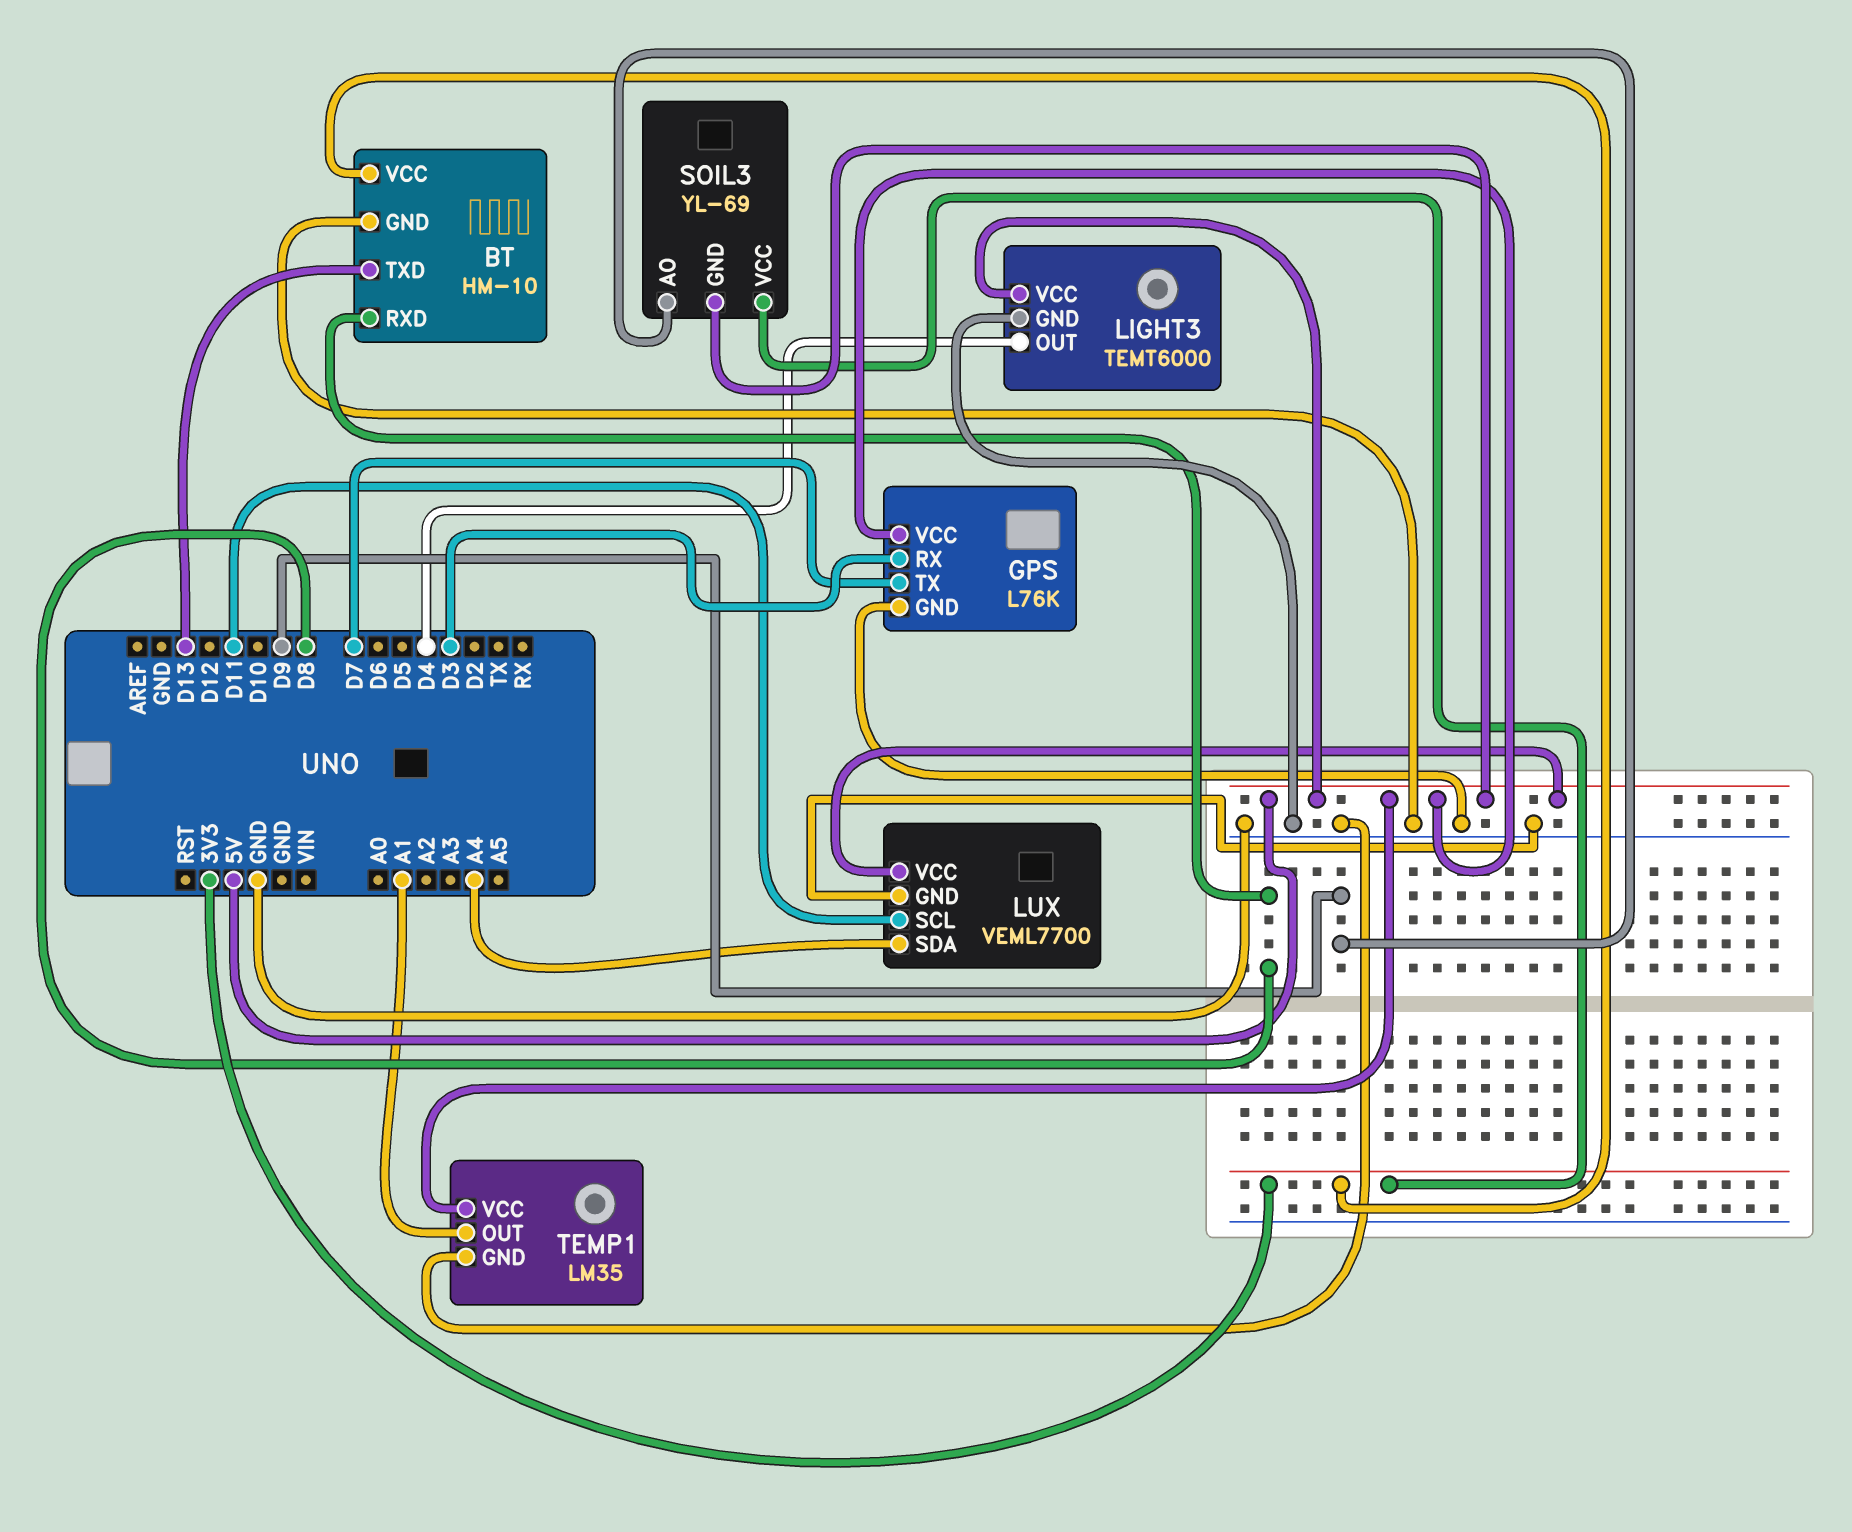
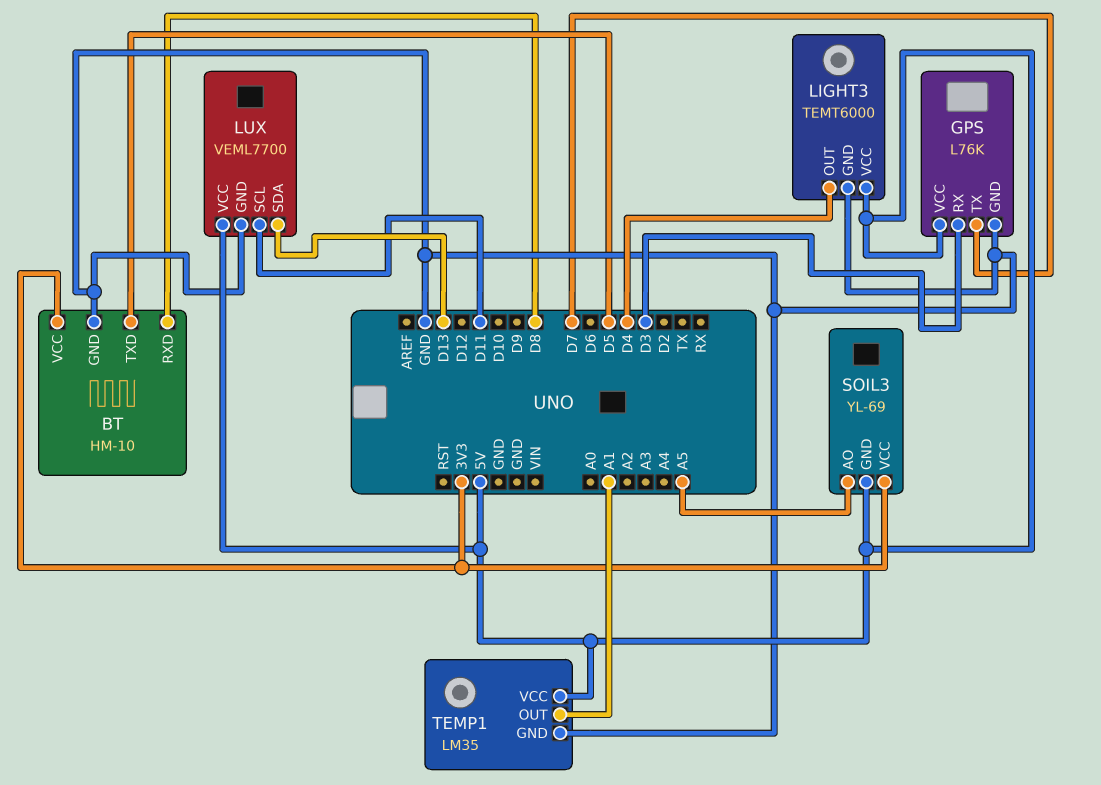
BT pin TXD: D13 -> D5
LUX pin SDA: A4 -> D13
SOIL3 pin AO: D9 -> A5

